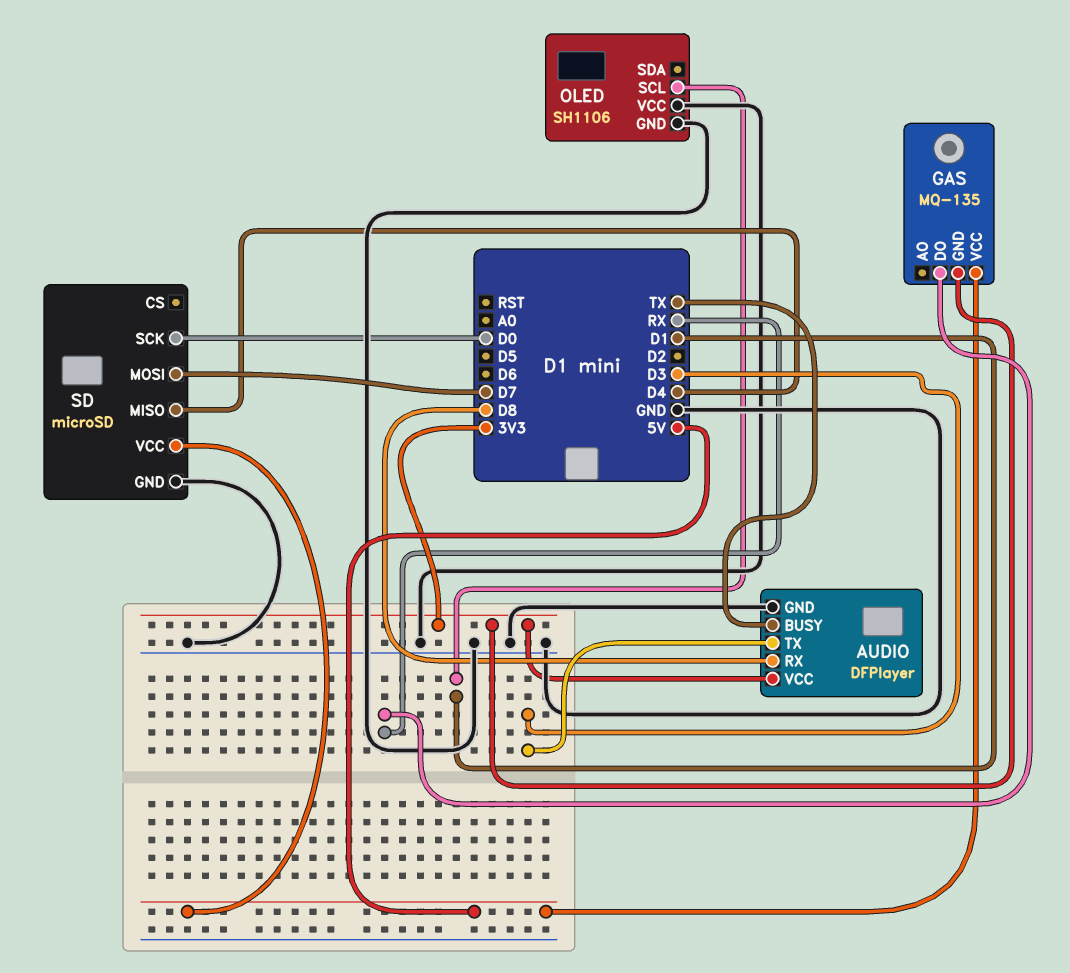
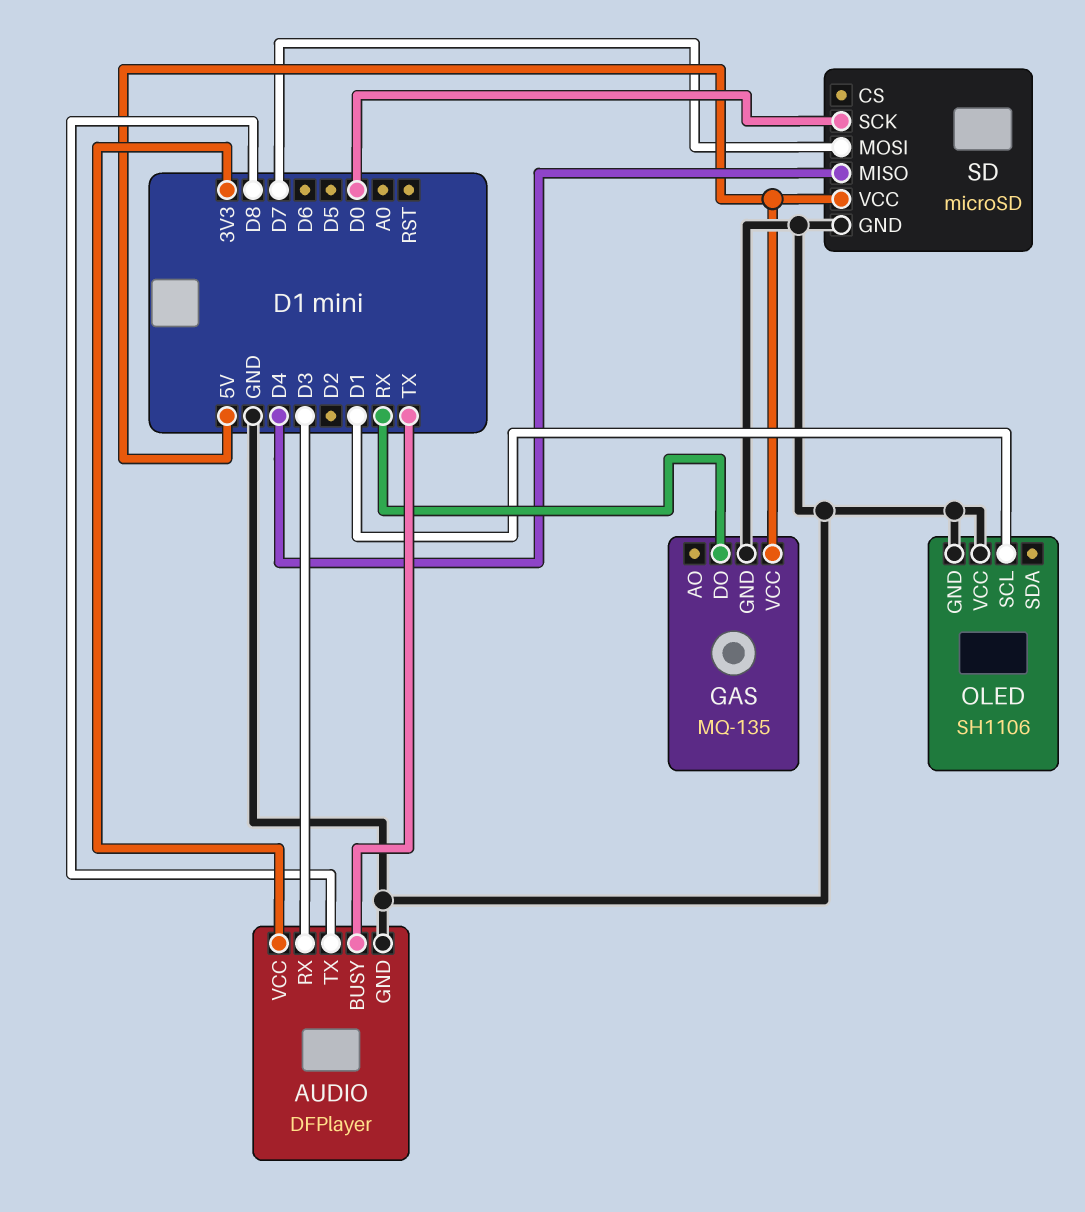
AUDIO pin RX: D8 -> D3
AUDIO pin TX: D3 -> D8
GAS pin GND: 3V3 -> GND

